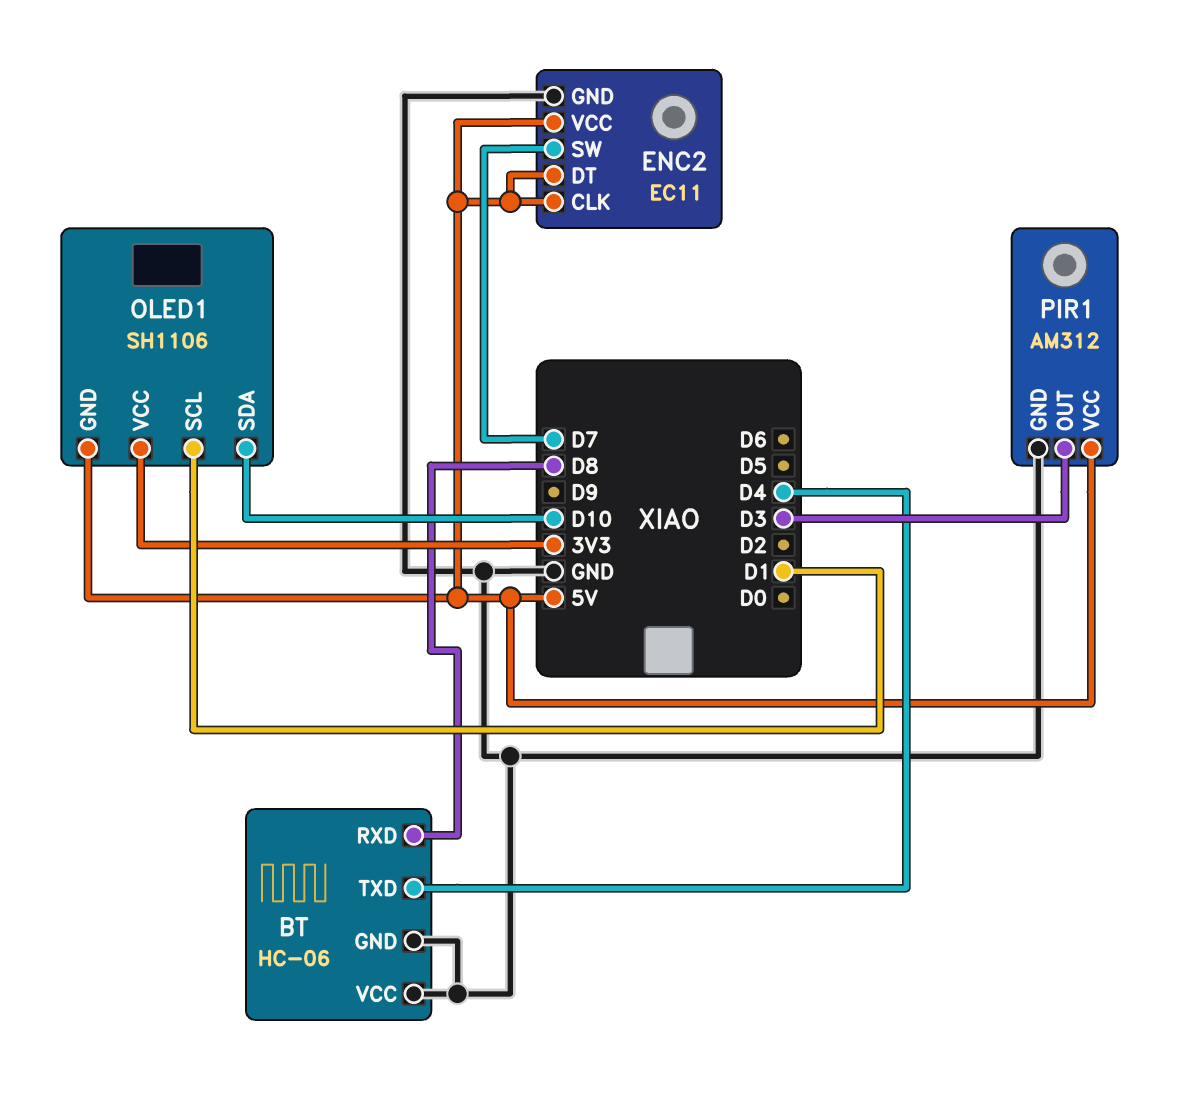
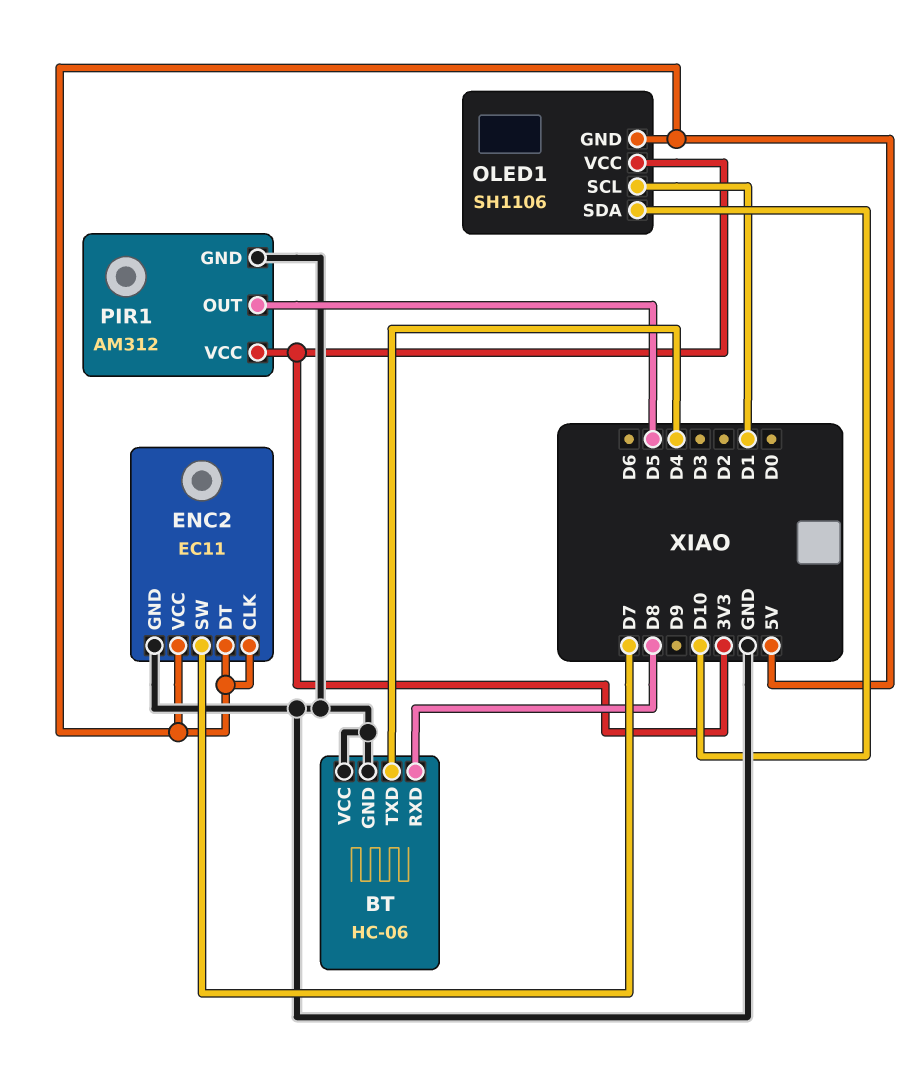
PIR1 pin OUT: D3 -> D5
PIR1 pin VCC: 5V -> 3V3

